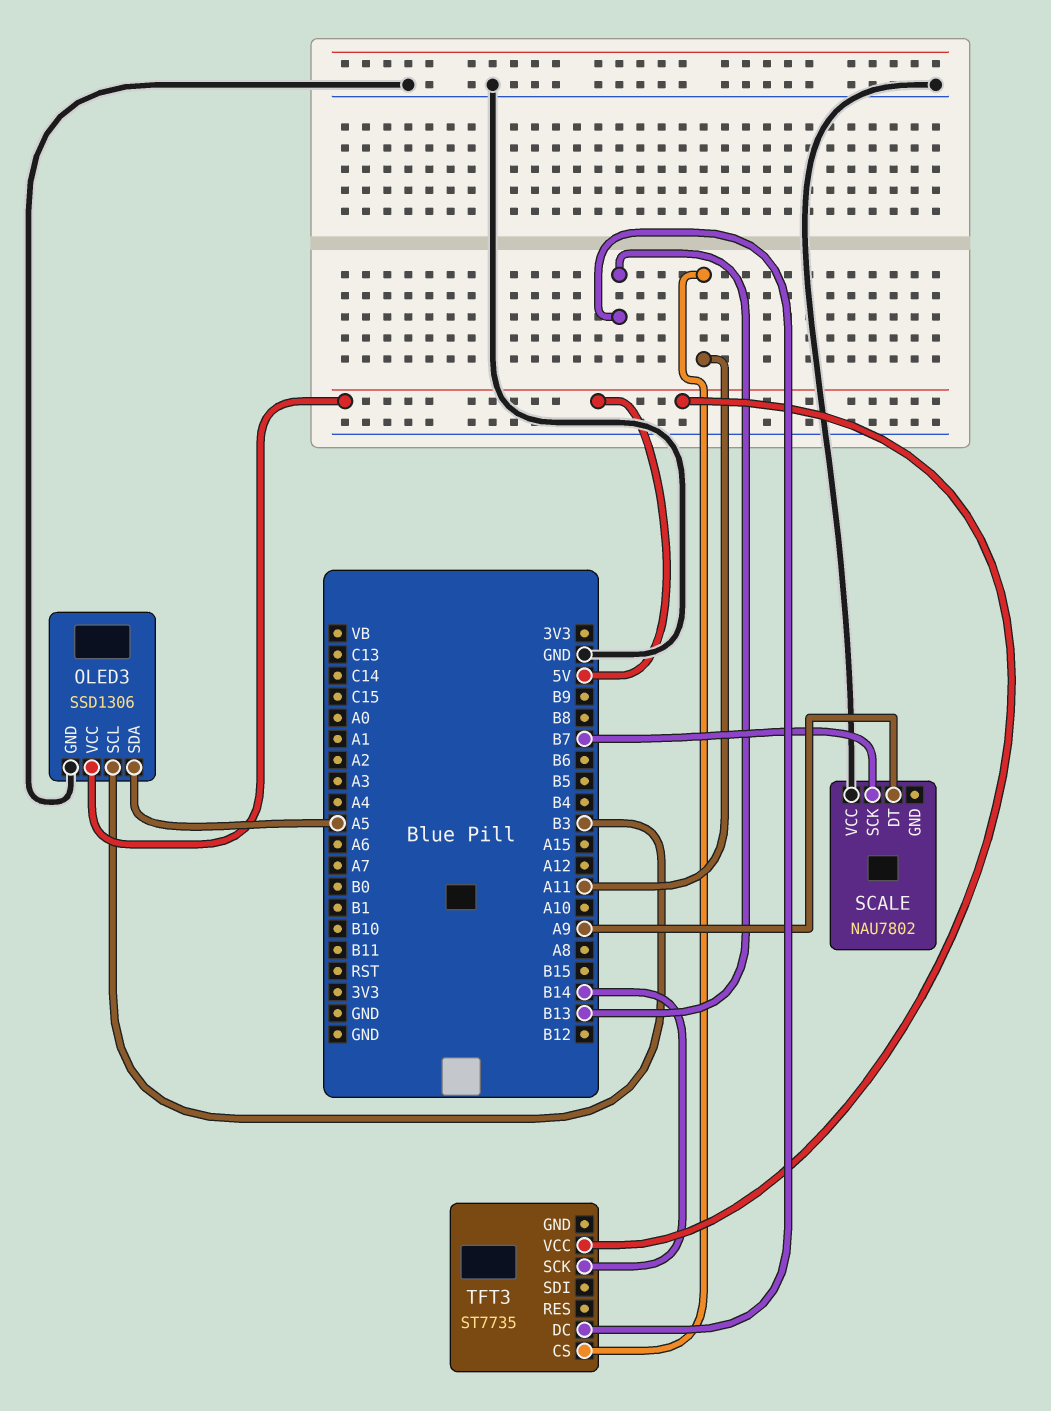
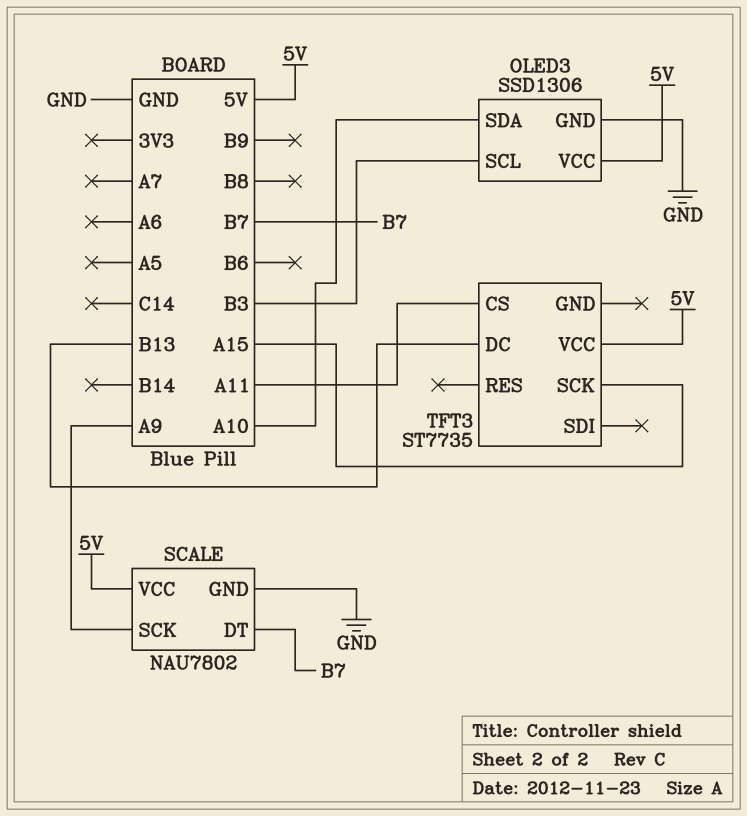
OLED3 pin SDA: A5 -> A10
SCALE pin DT: A9 -> B7
SCALE pin GND: none -> GND
SCALE pin SCK: B7 -> A9
SCALE pin VCC: GND -> 5V
TFT3 pin SCK: B14 -> A15

